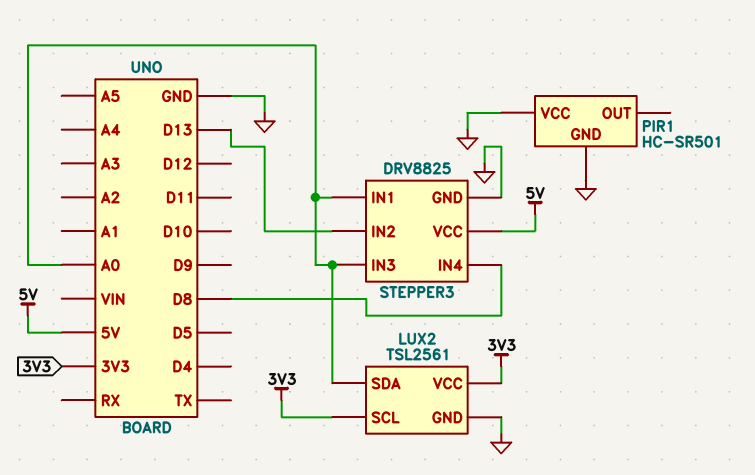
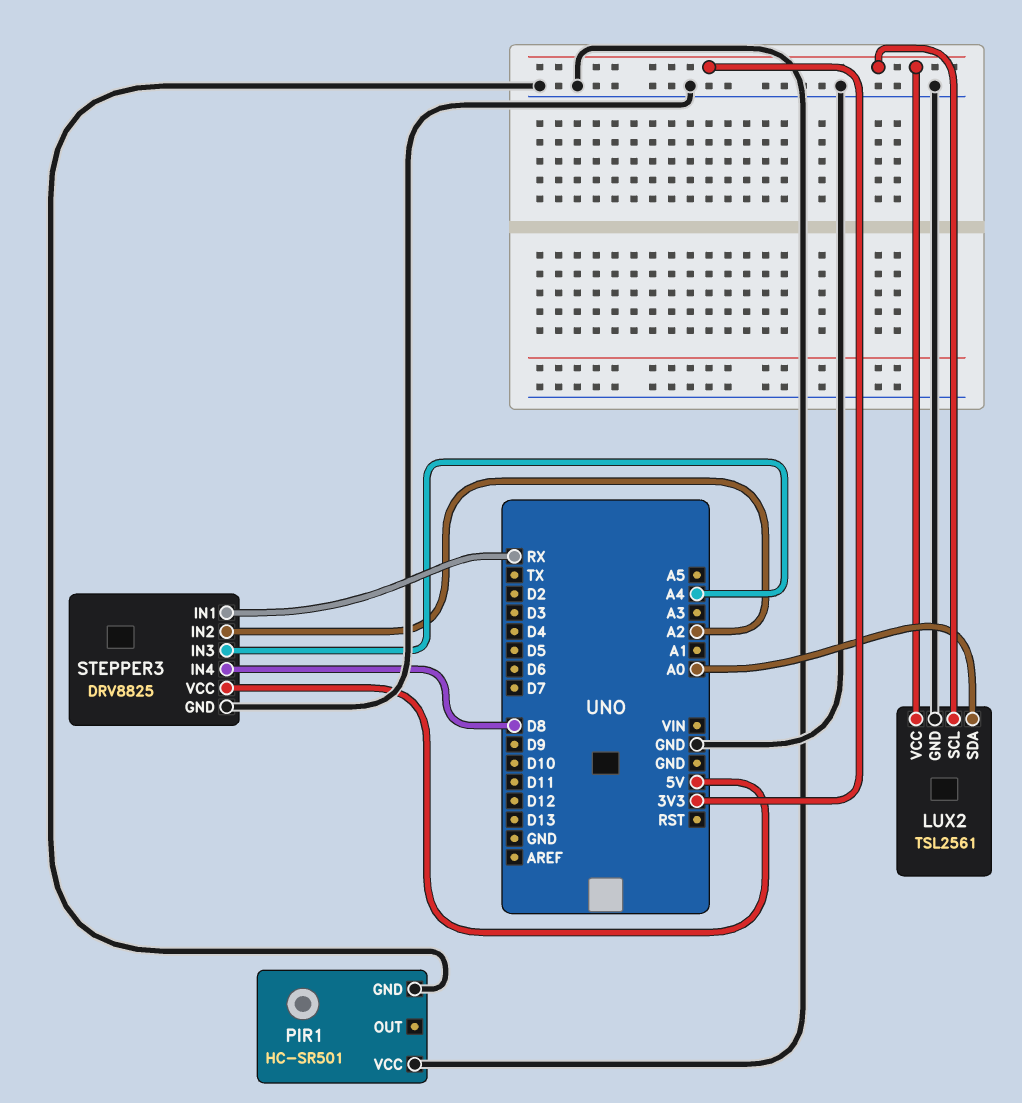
STEPPER3 pin IN1: A0 -> RX
STEPPER3 pin IN2: D13 -> A2
STEPPER3 pin IN3: A0 -> A4

